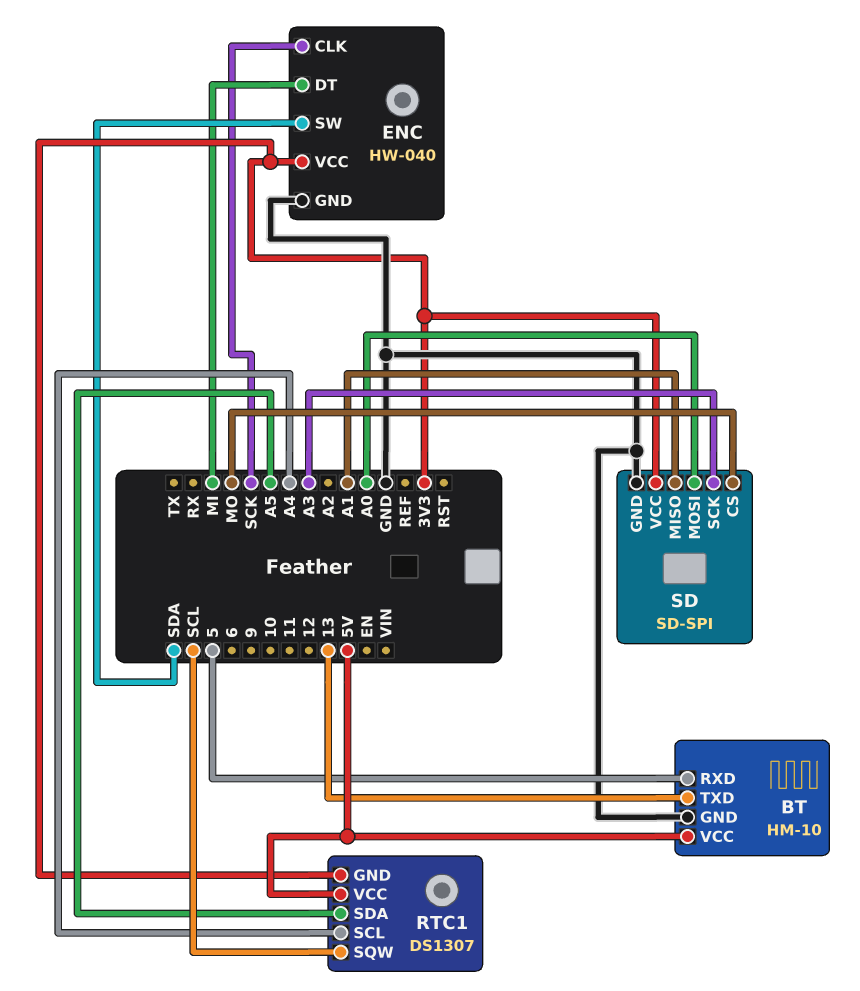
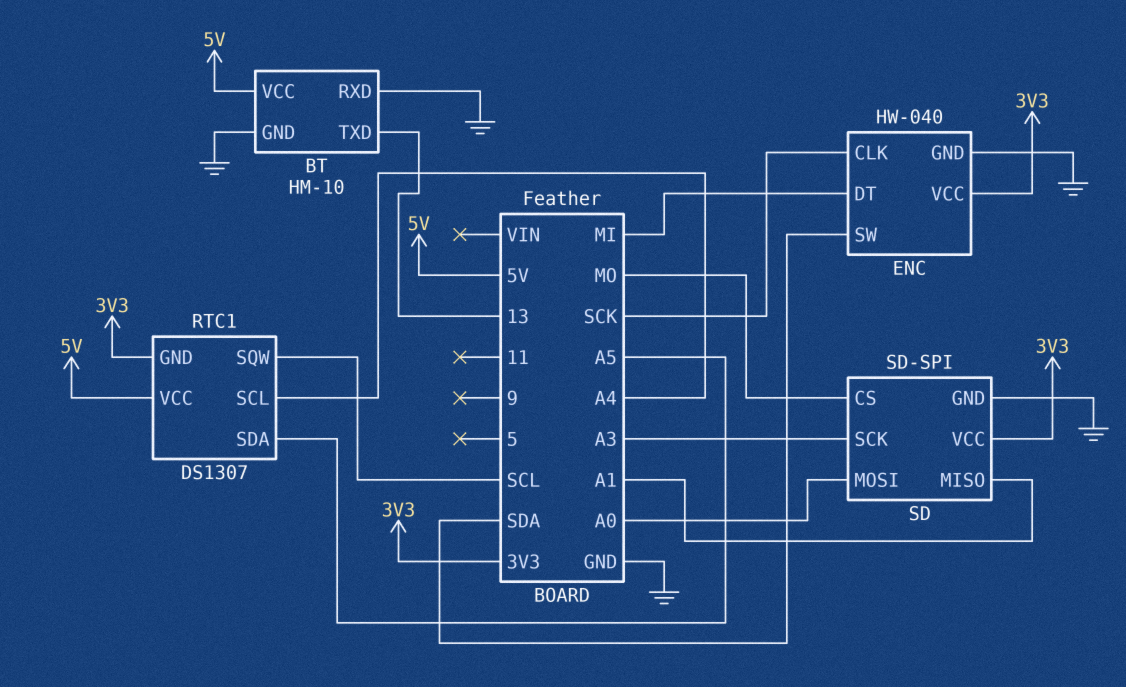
BT pin RXD: 5 -> GND

